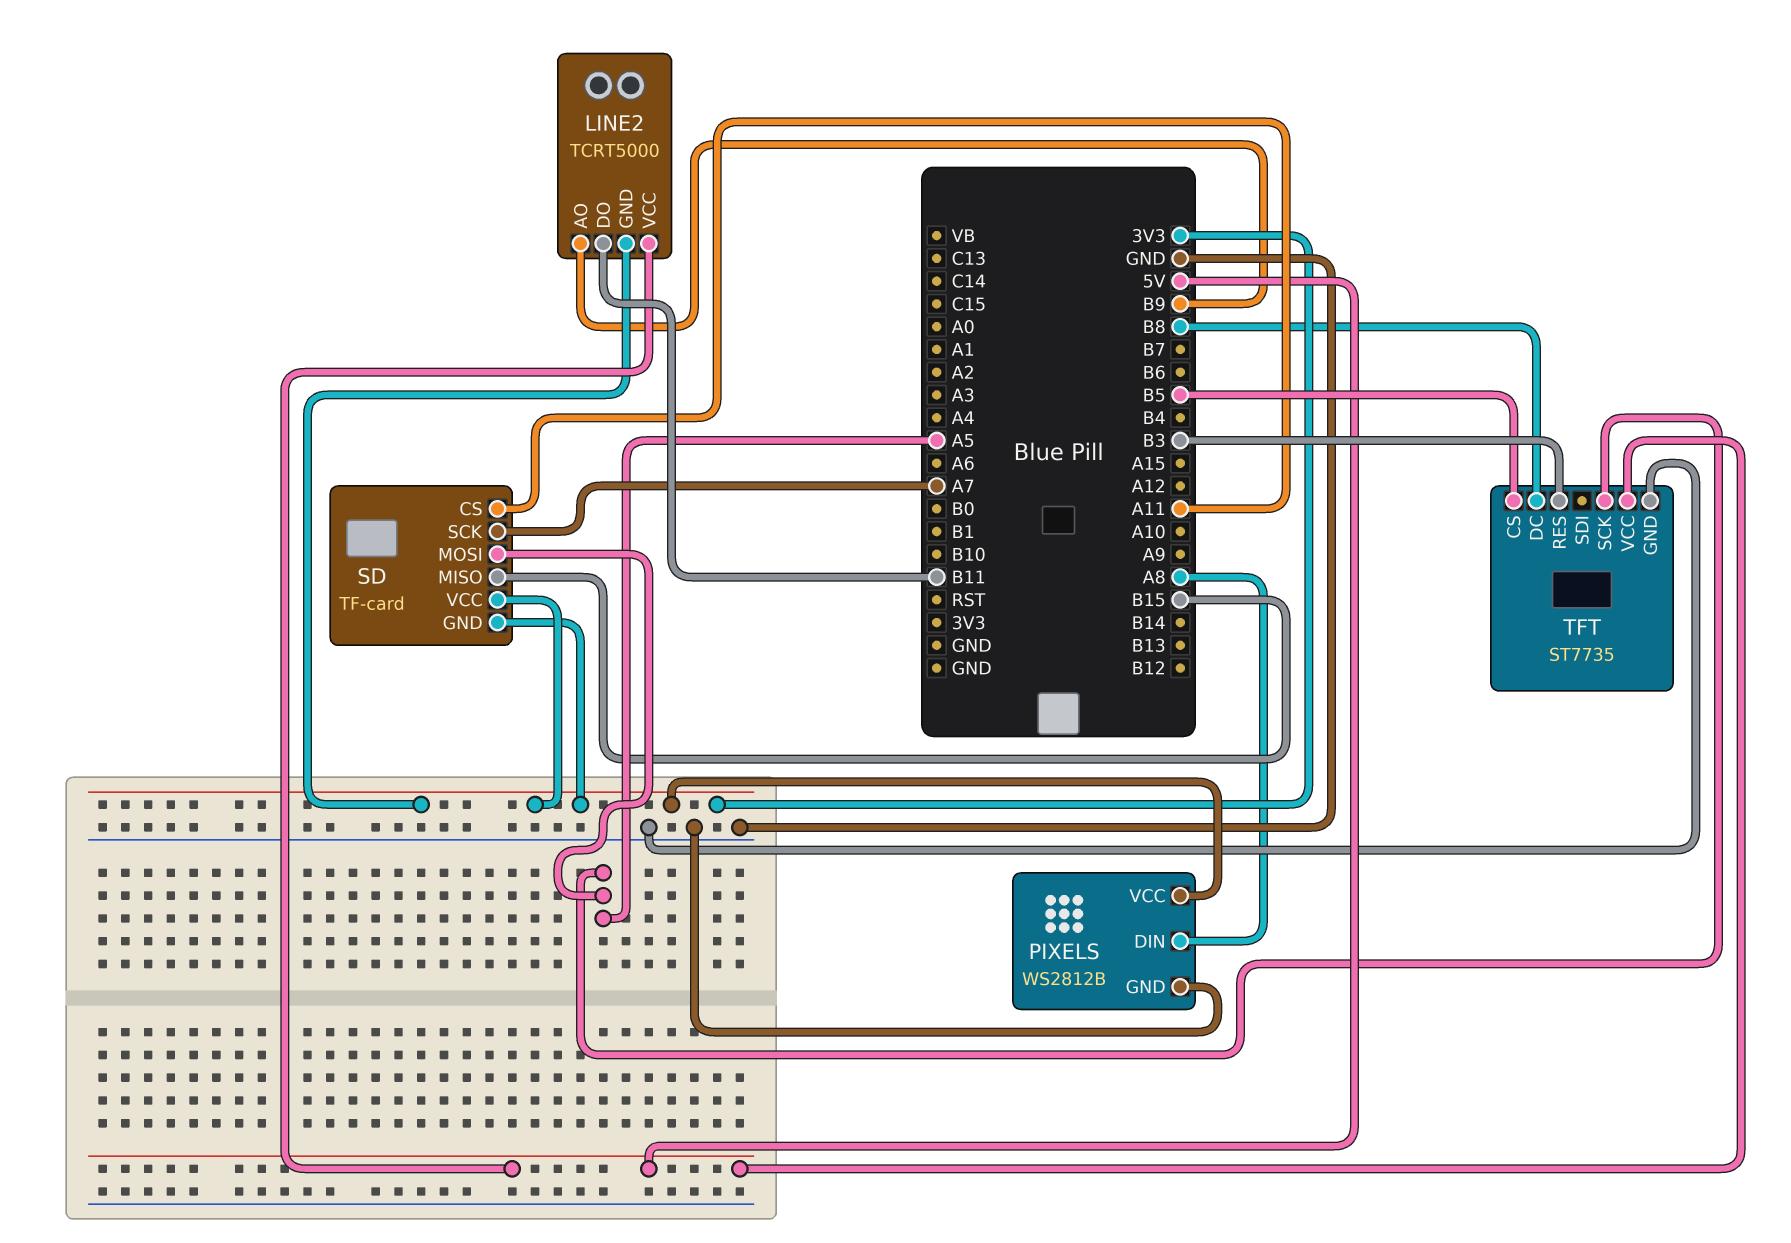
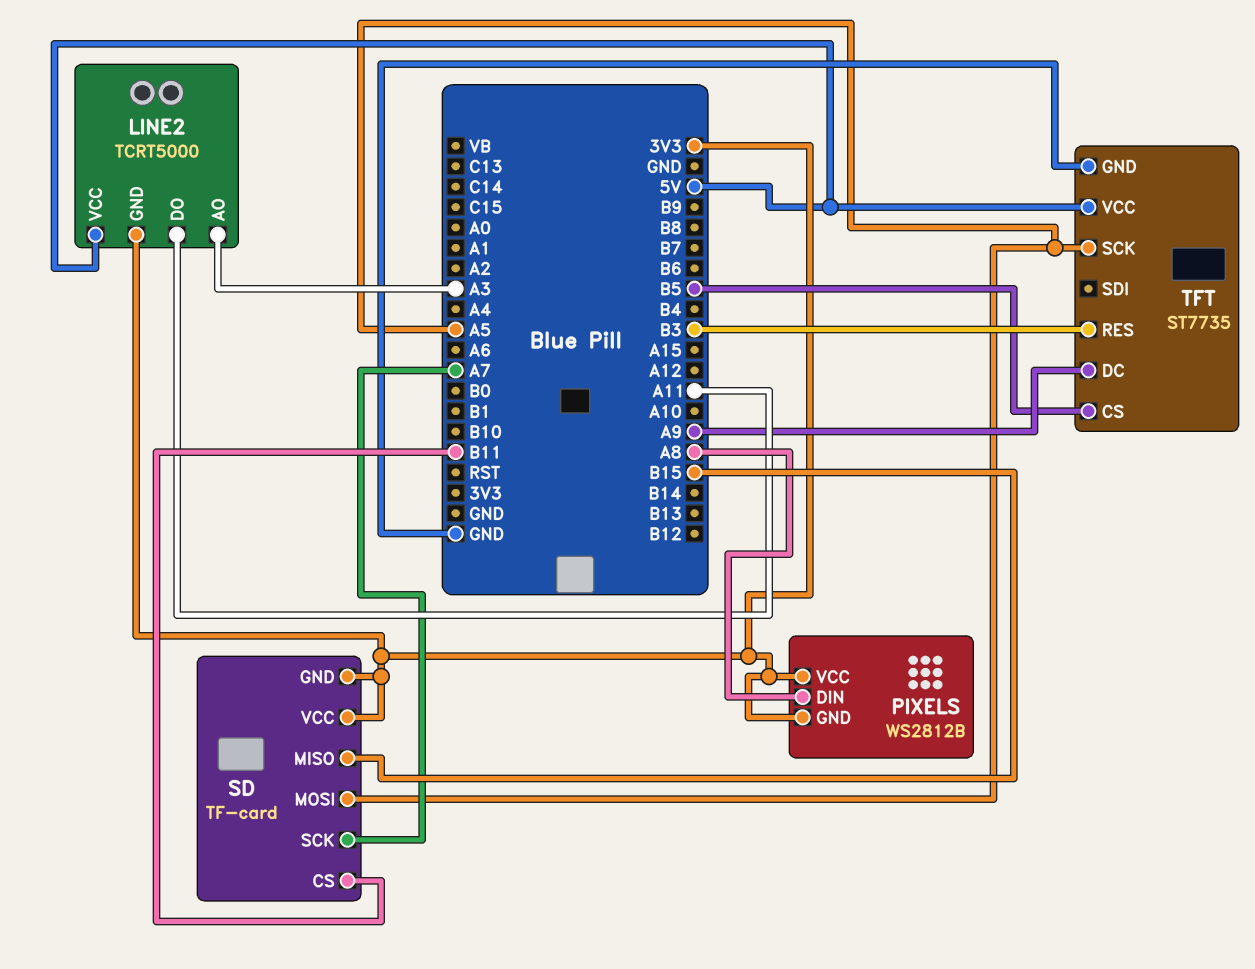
LINE2 pin AO: B9 -> A3
LINE2 pin DO: B11 -> A11
PIXELS pin GND: GND -> 3V3
SD pin CS: A11 -> B11
TFT pin DC: B8 -> A9

